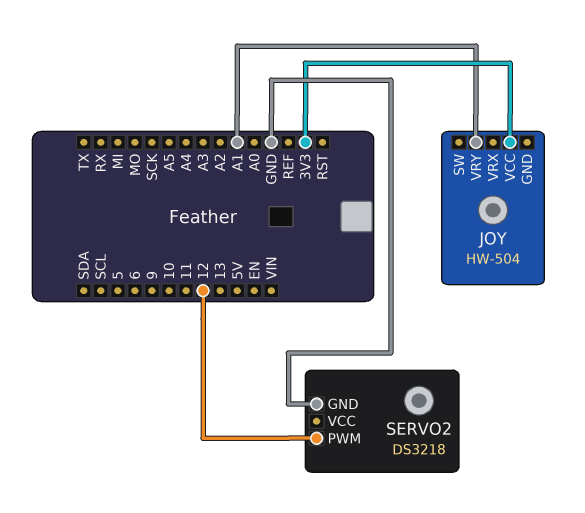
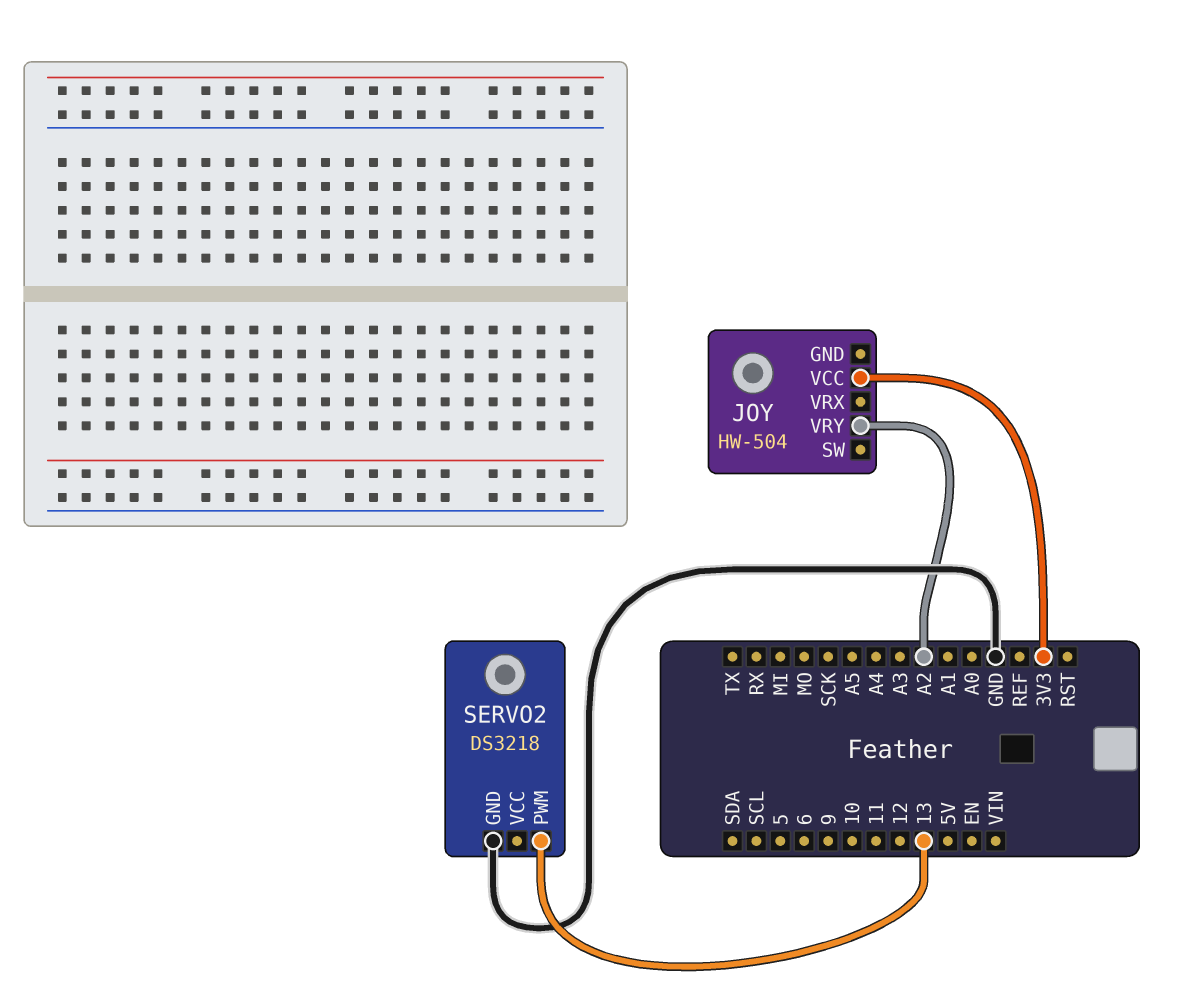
JOY pin VRY: A1 -> A2
SERVO2 pin PWM: 12 -> 13

